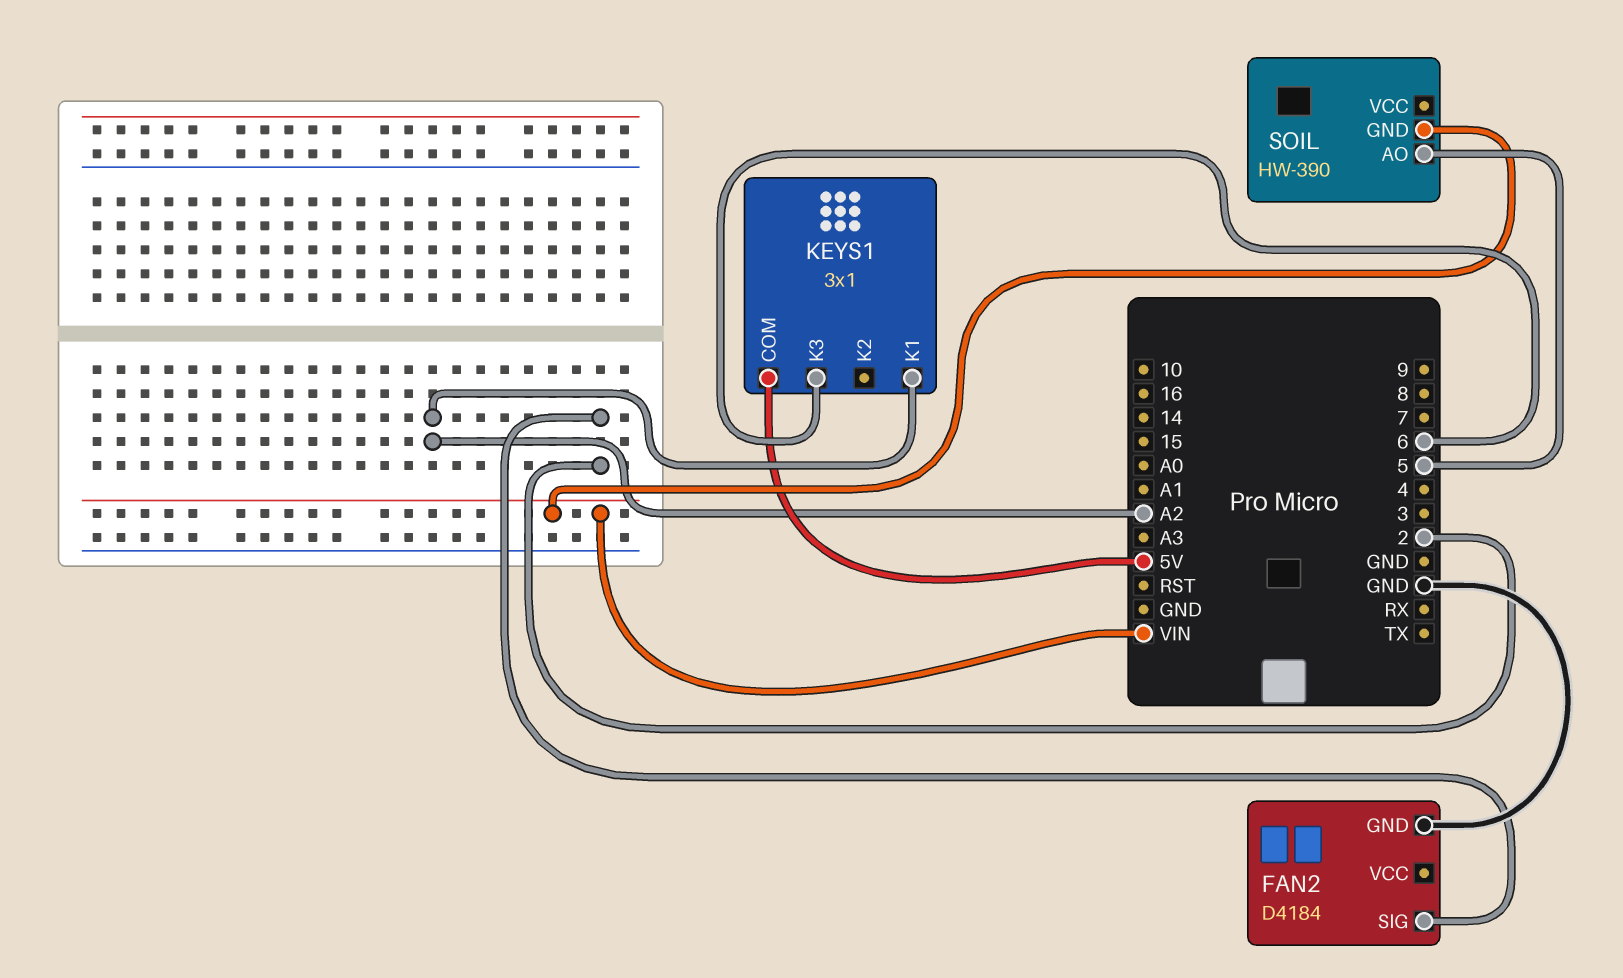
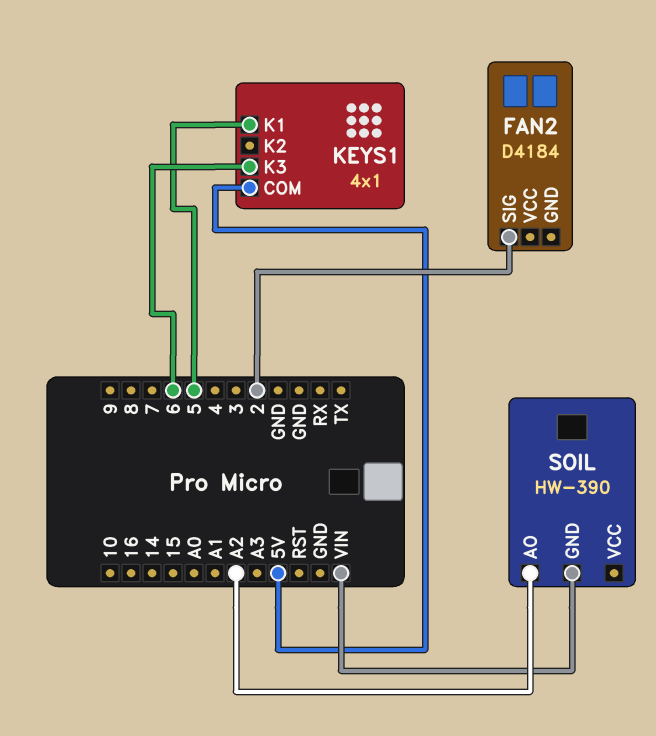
FAN2 pin GND: GND -> none
KEYS1: 3x1 -> 4x1
KEYS1 pin K1: A2 -> 5
SOIL pin AO: 5 -> A2

